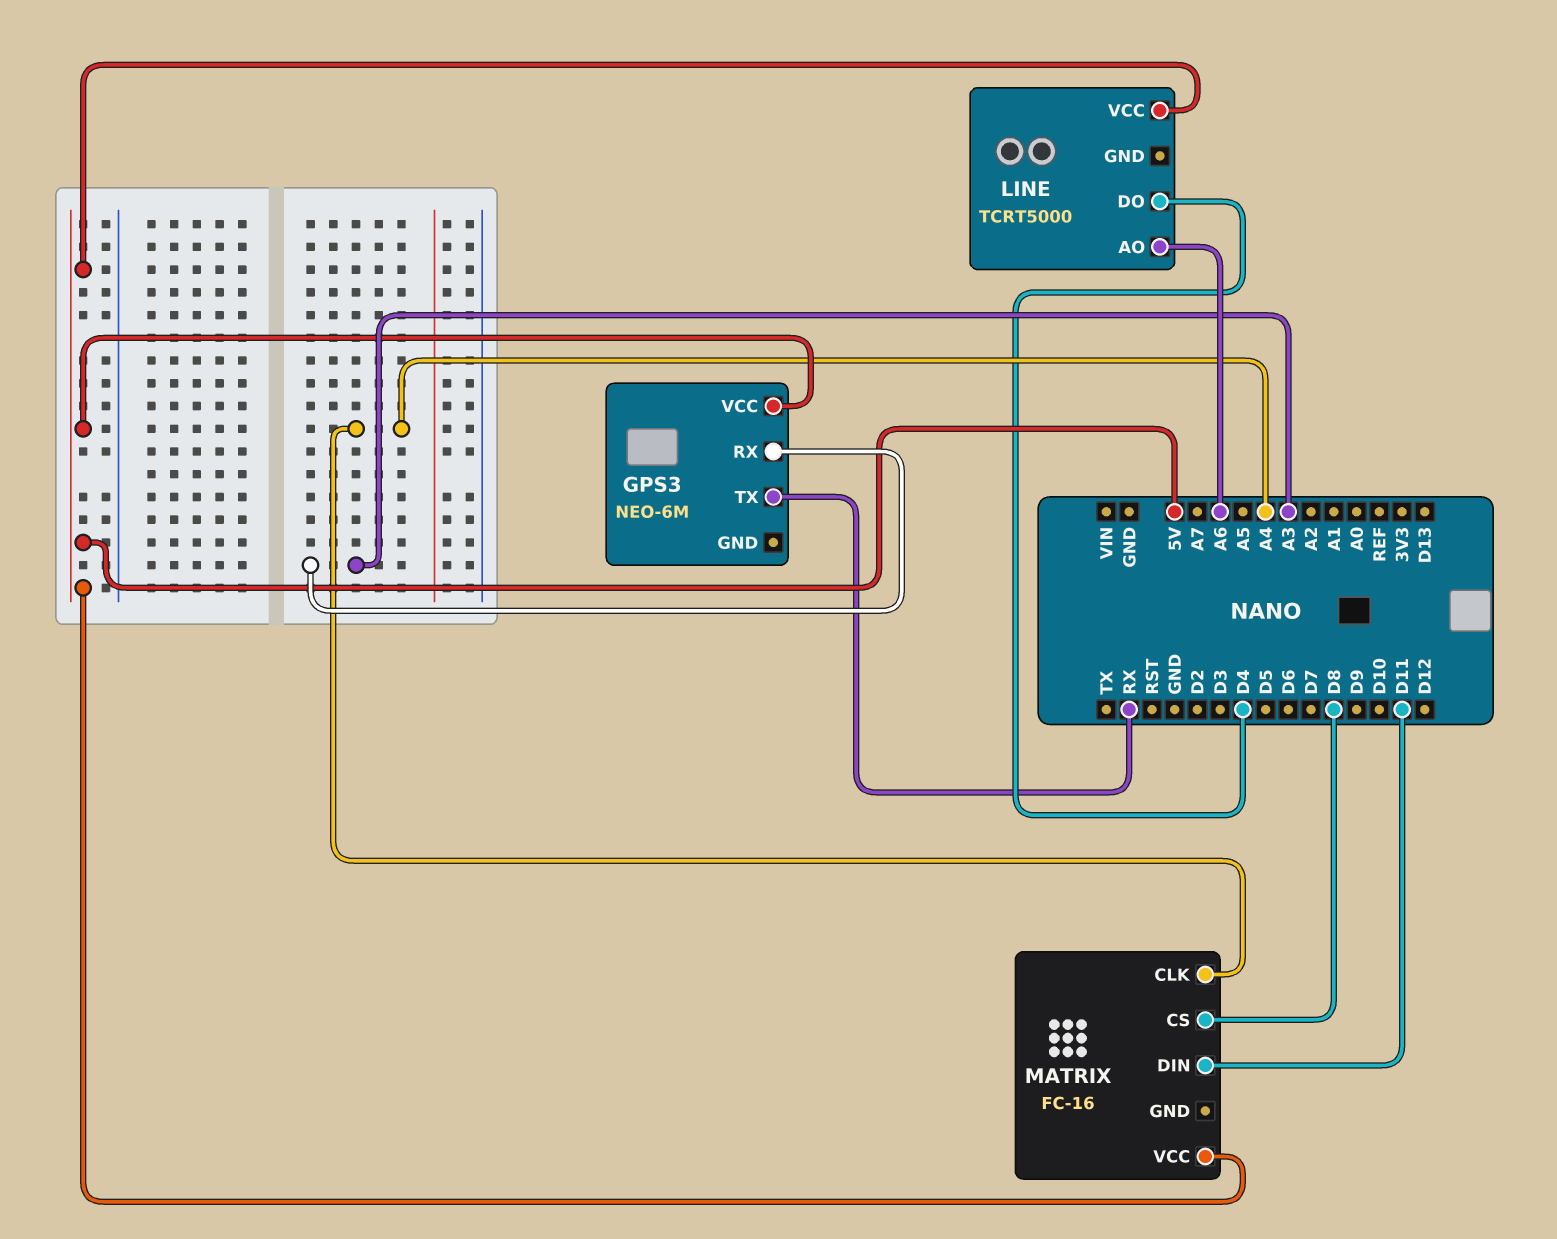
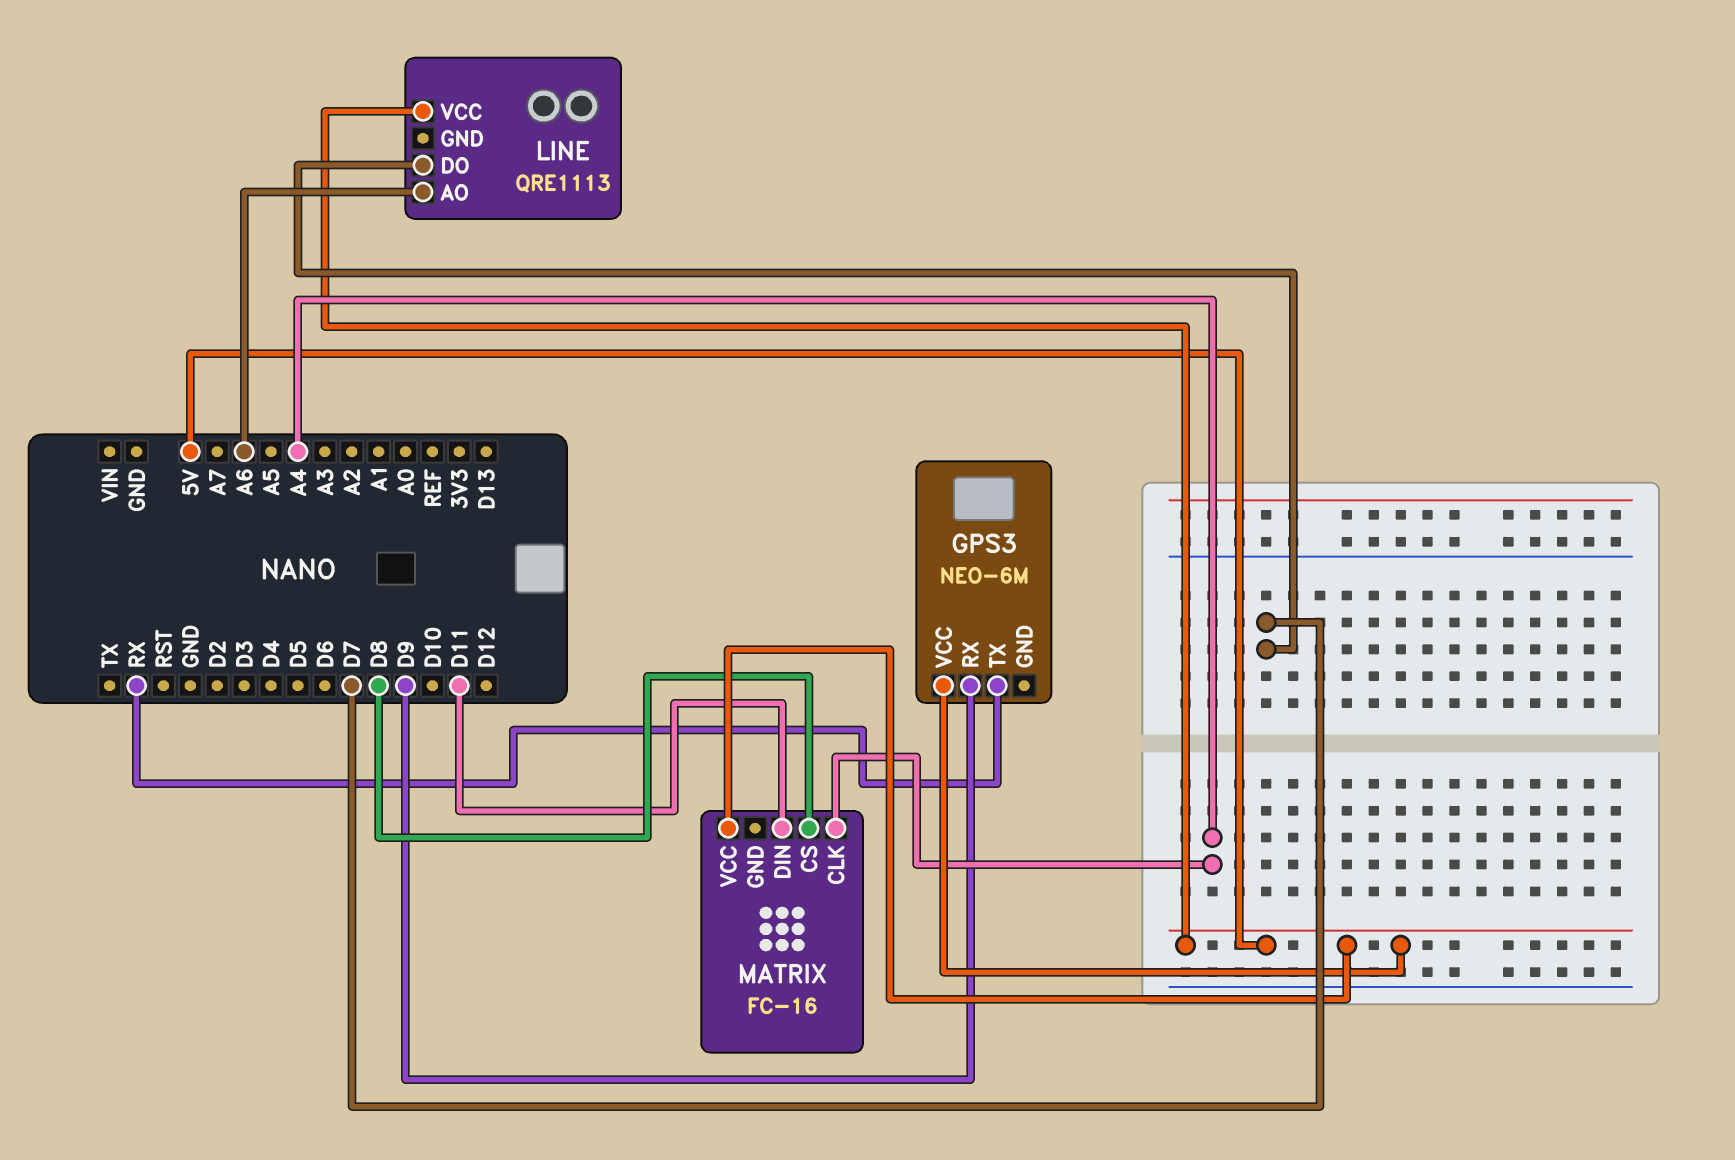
GPS3 pin RX: A3 -> D9
LINE: TCRT5000 -> QRE1113
LINE pin DO: D4 -> D7

